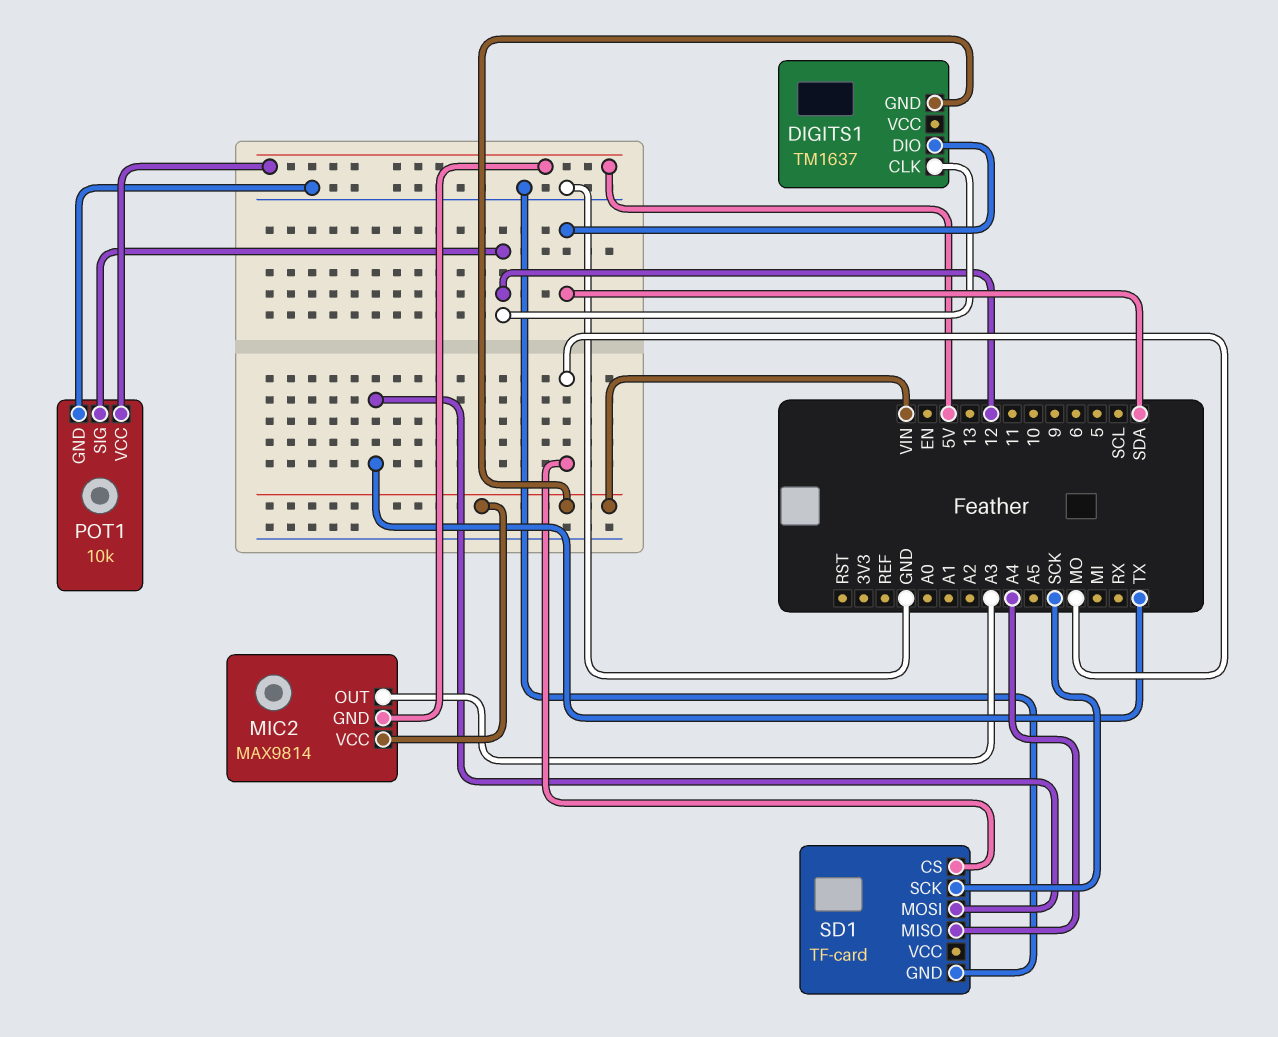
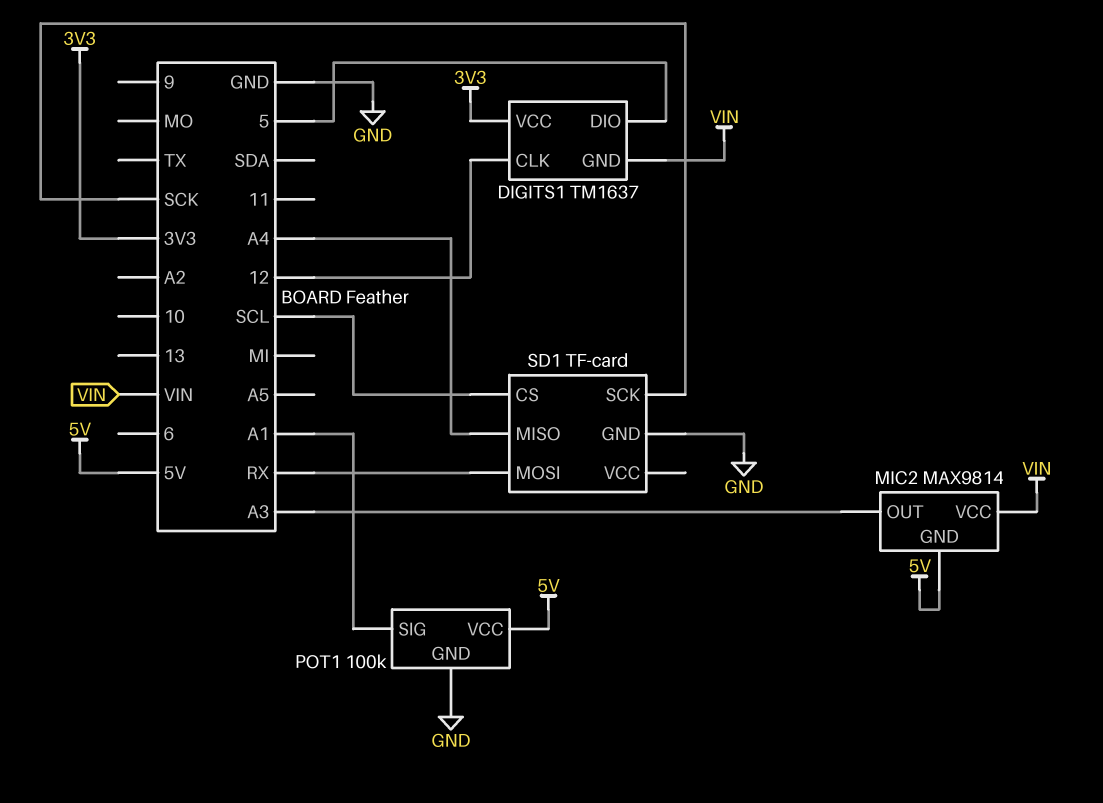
DIGITS1 pin DIO: SDA -> 5
DIGITS1 pin VCC: none -> 3V3
POT1: 10k -> 100k
POT1 pin SIG: 12 -> A1
SD1 pin CS: MO -> SCL
SD1 pin MOSI: TX -> RX

